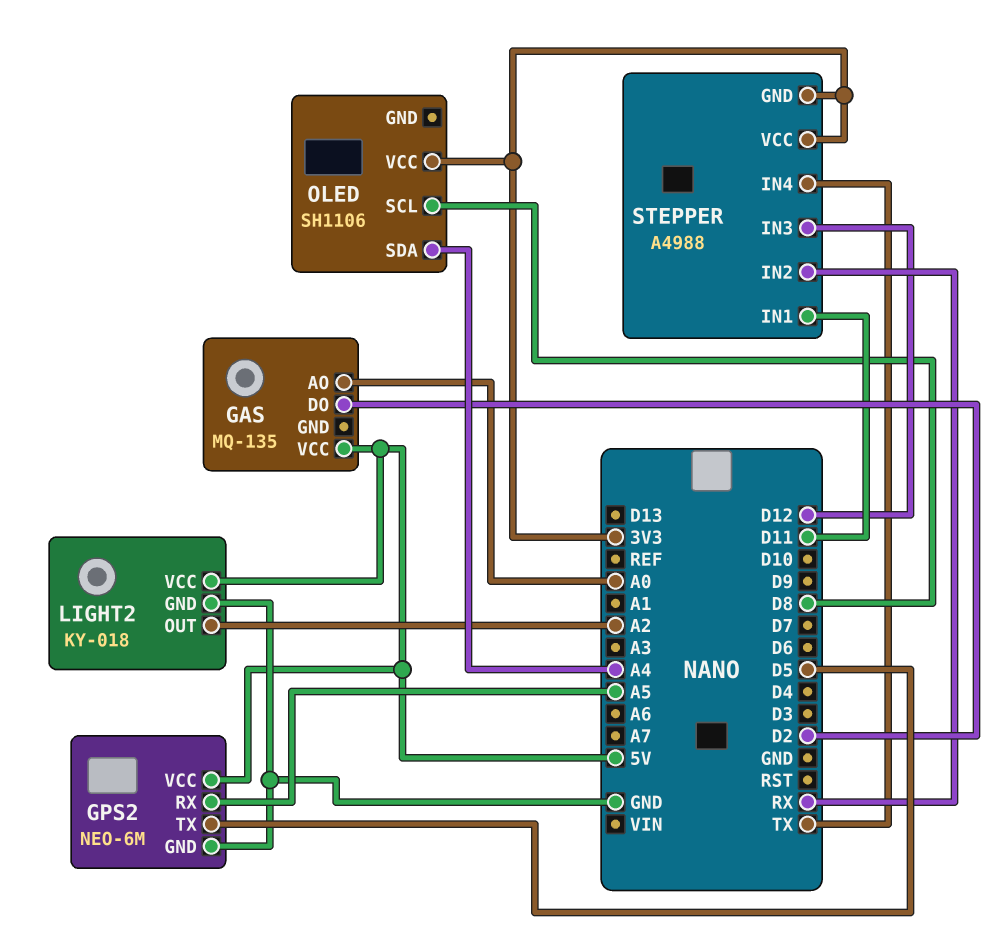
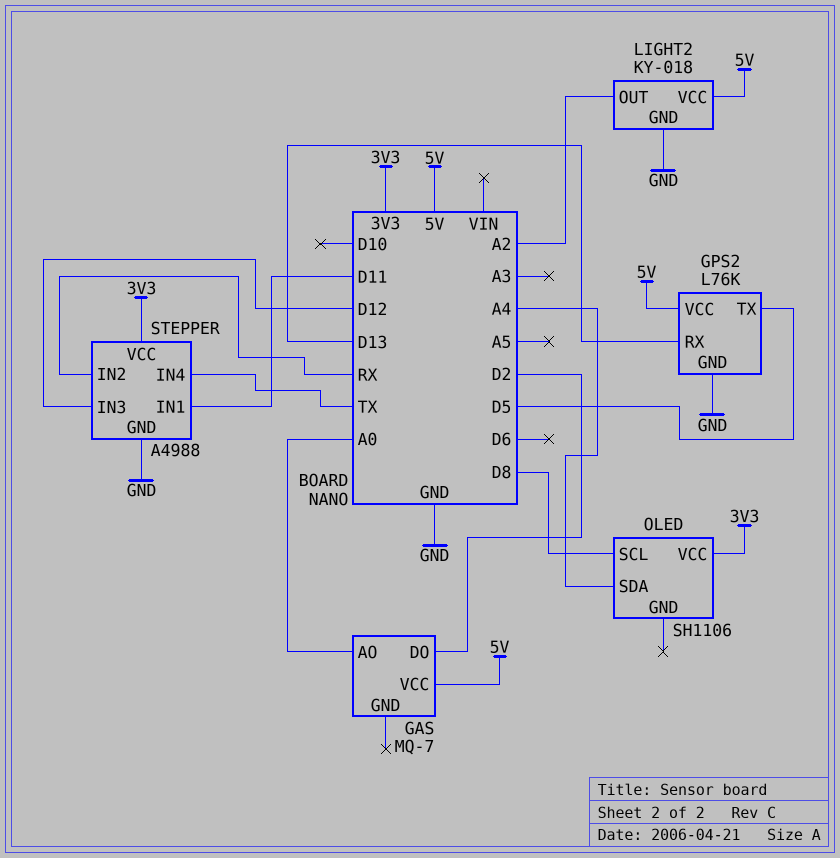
GAS: MQ-135 -> MQ-7
GPS2: NEO-6M -> L76K
GPS2 pin RX: A5 -> D13
STEPPER pin GND: 3V3 -> GND

